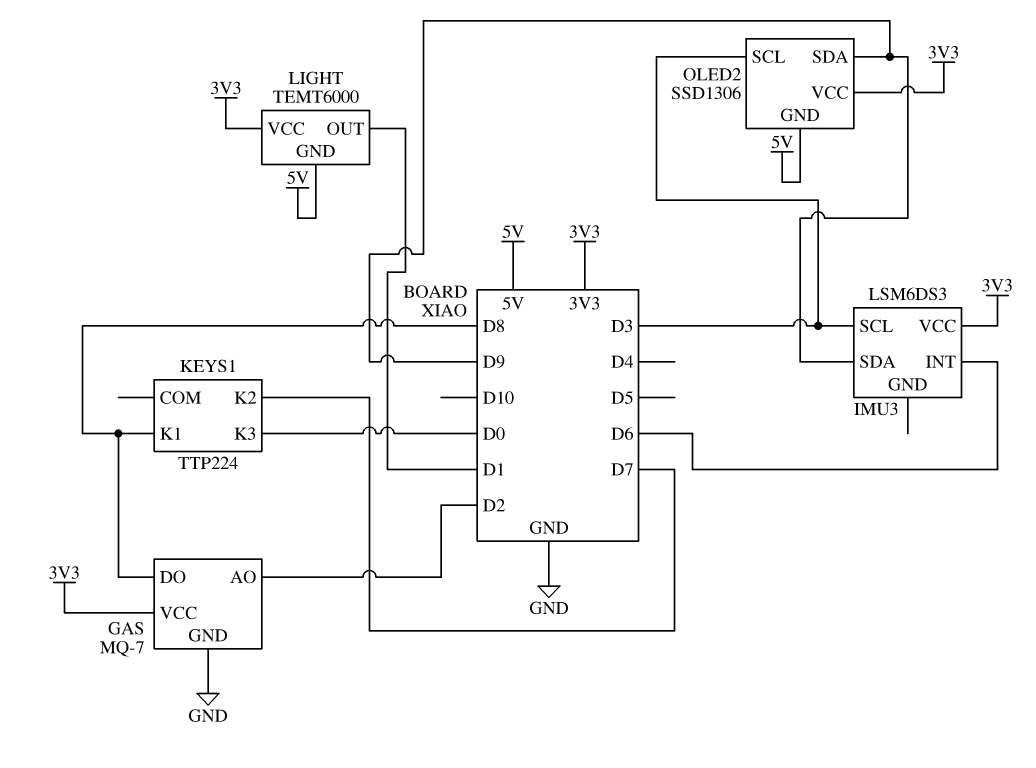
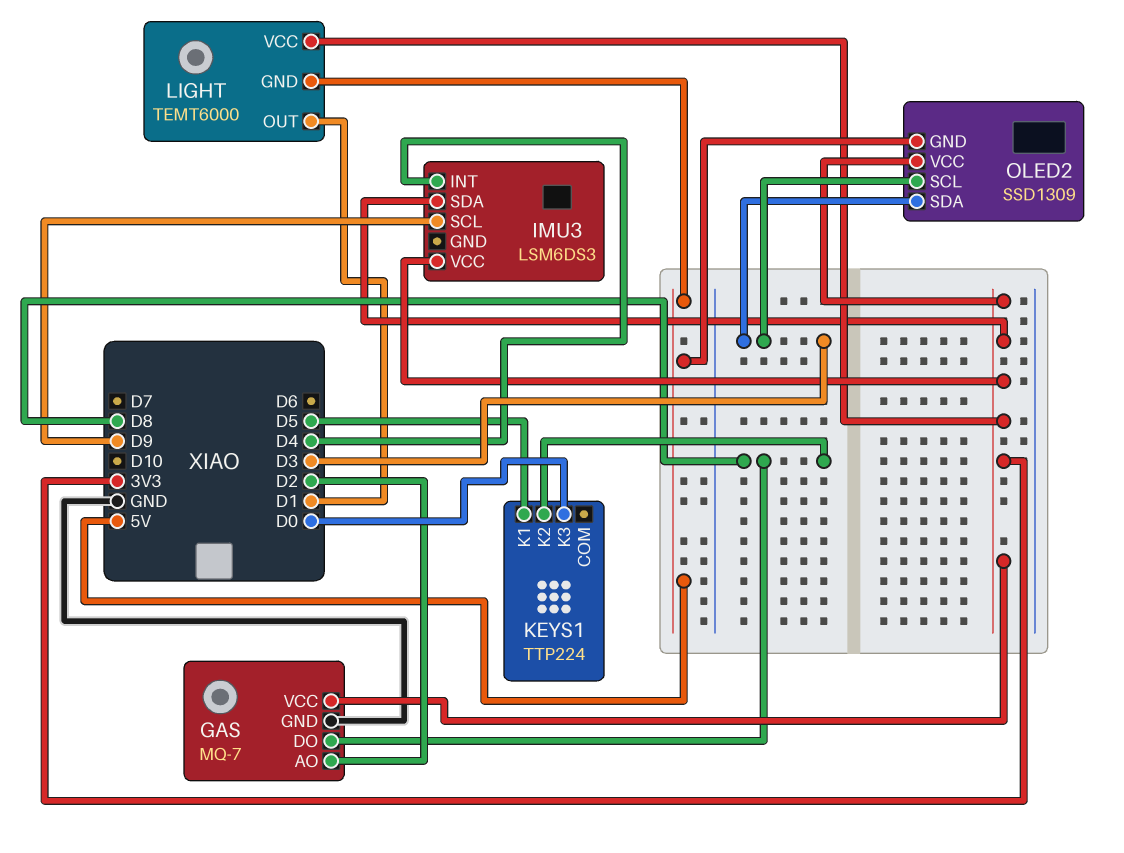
IMU3 pin INT: D6 -> D4
IMU3 pin SCL: D3 -> D9
IMU3 pin SDA: D9 -> 3V3
KEYS1 pin K1: D8 -> D5
KEYS1 pin K2: D7 -> D8
OLED2: SSD1306 -> SSD1309
OLED2 pin SDA: D9 -> D3

